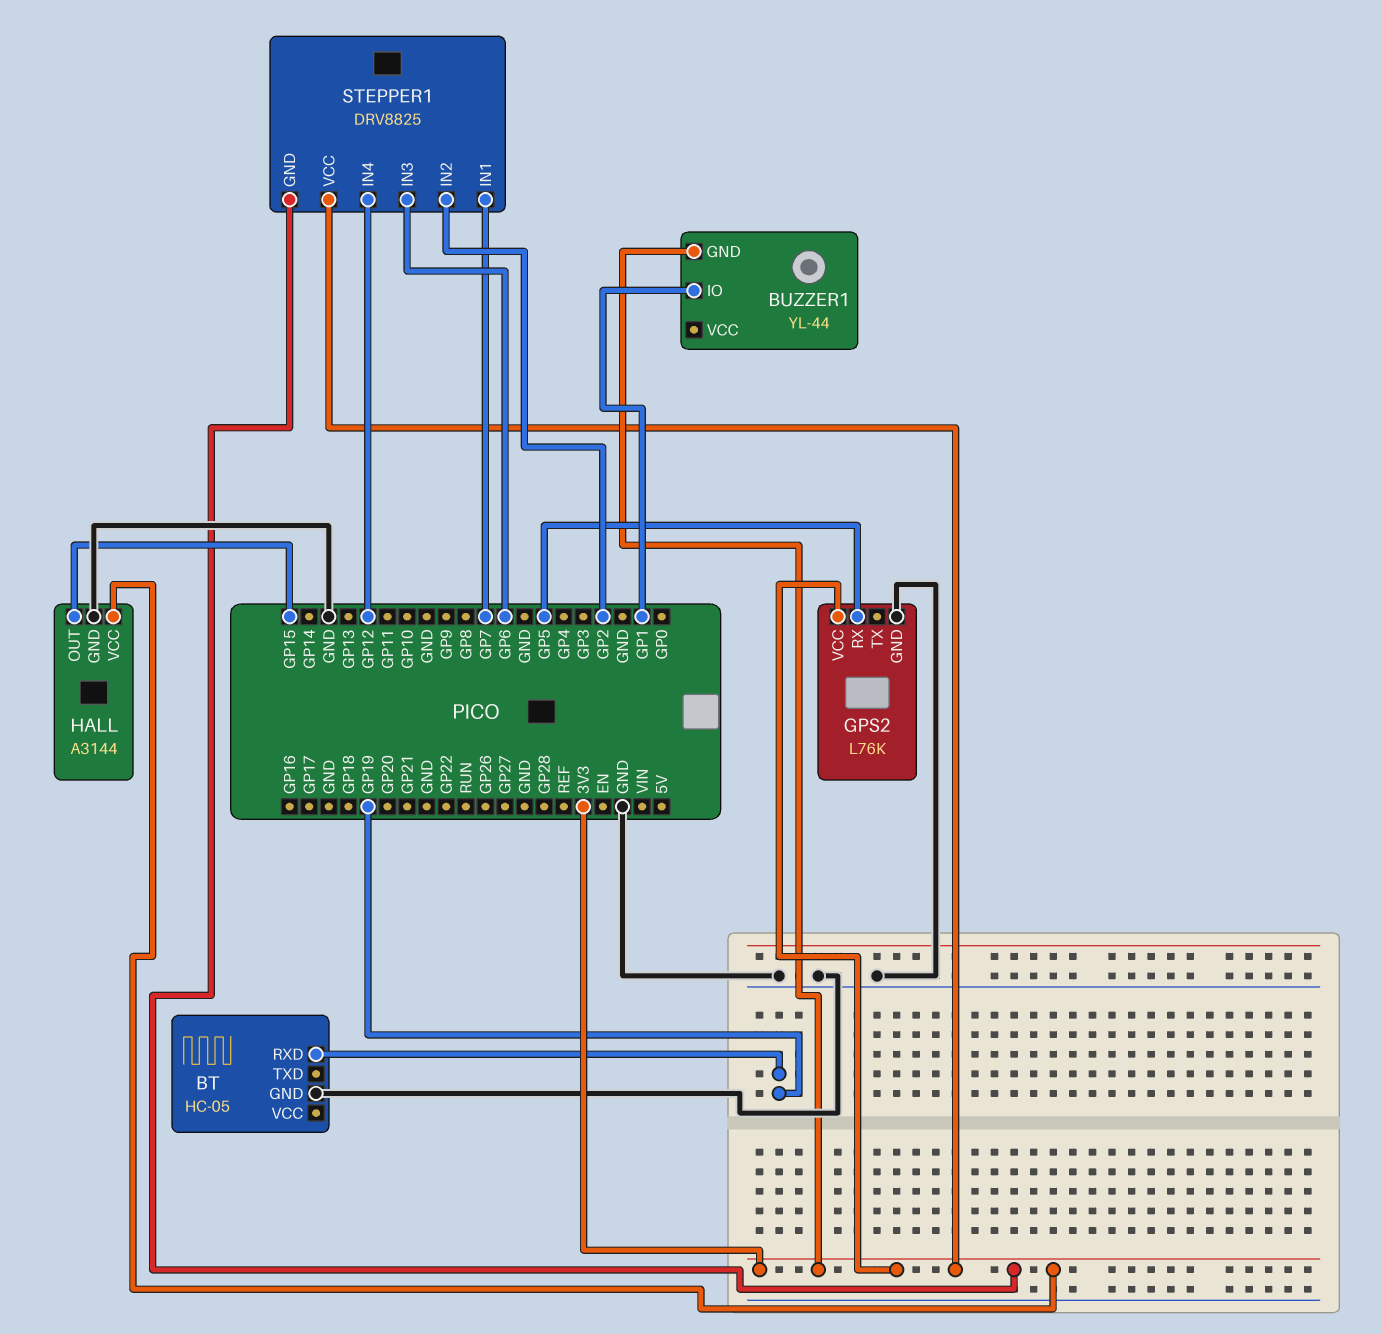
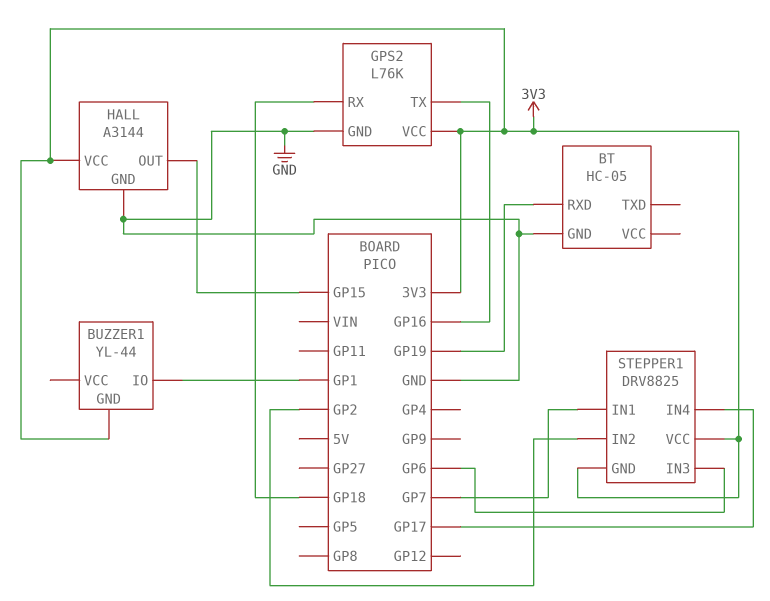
GPS2 pin RX: GP5 -> GP18
GPS2 pin TX: none -> GP16
STEPPER1 pin IN4: GP12 -> GP17

